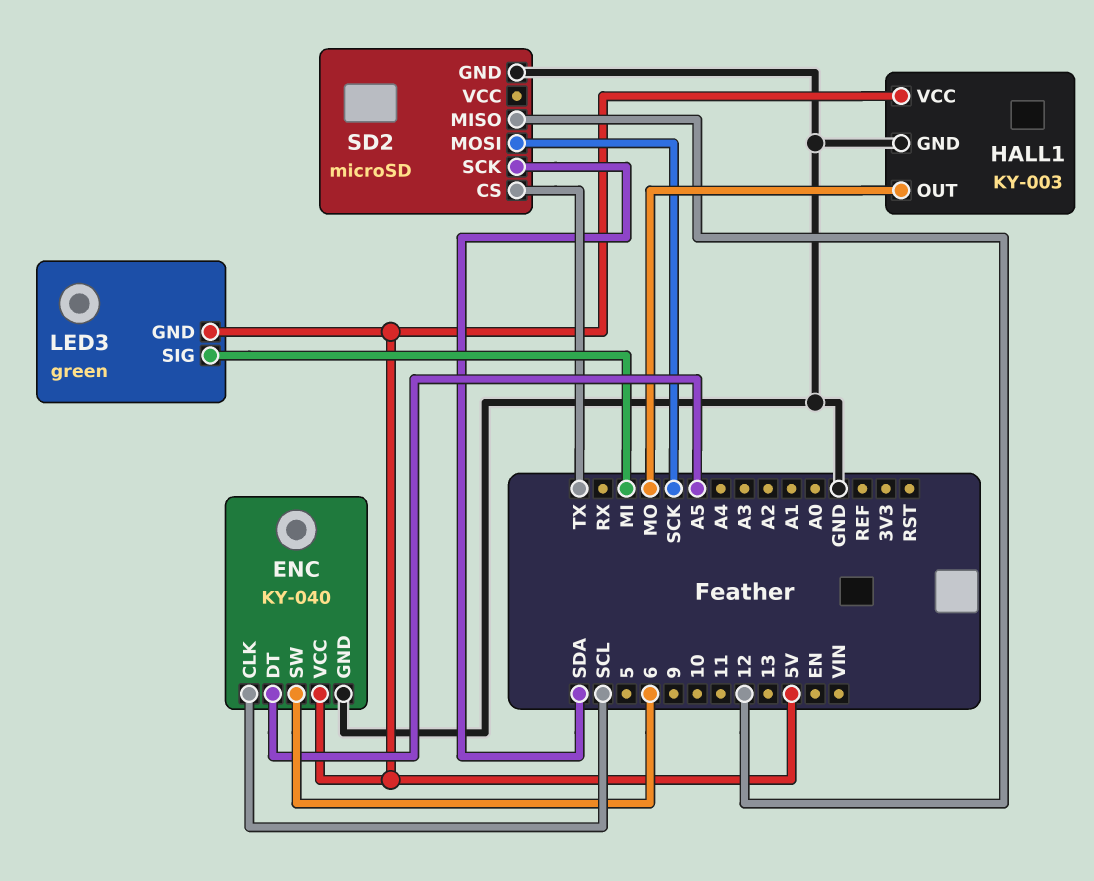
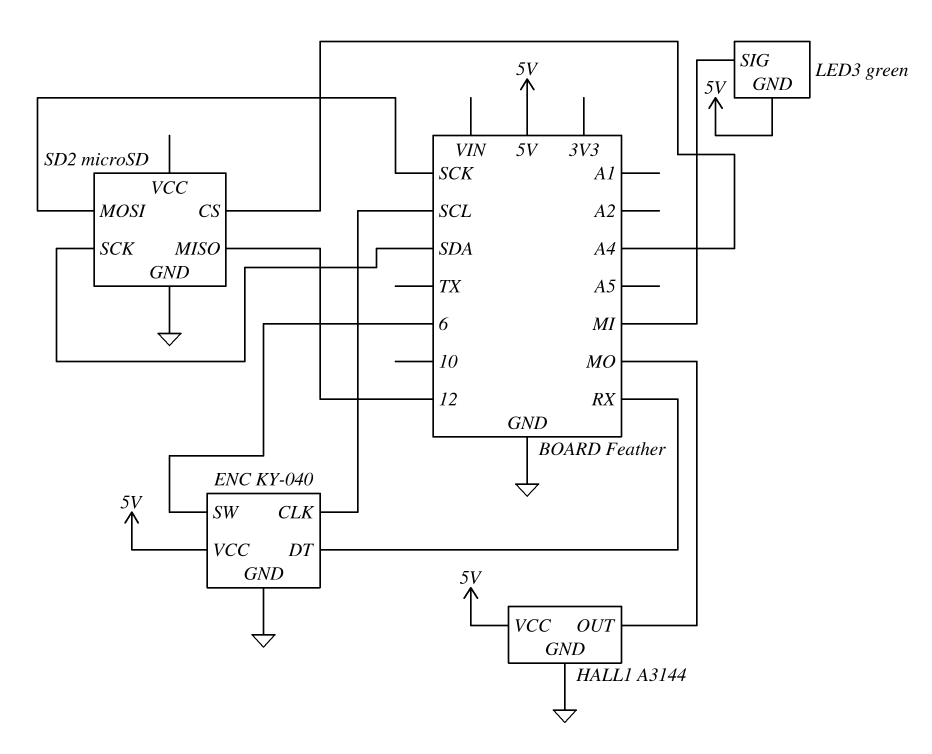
ENC pin DT: A5 -> RX
HALL1: KY-003 -> A3144
SD2 pin CS: TX -> A4

